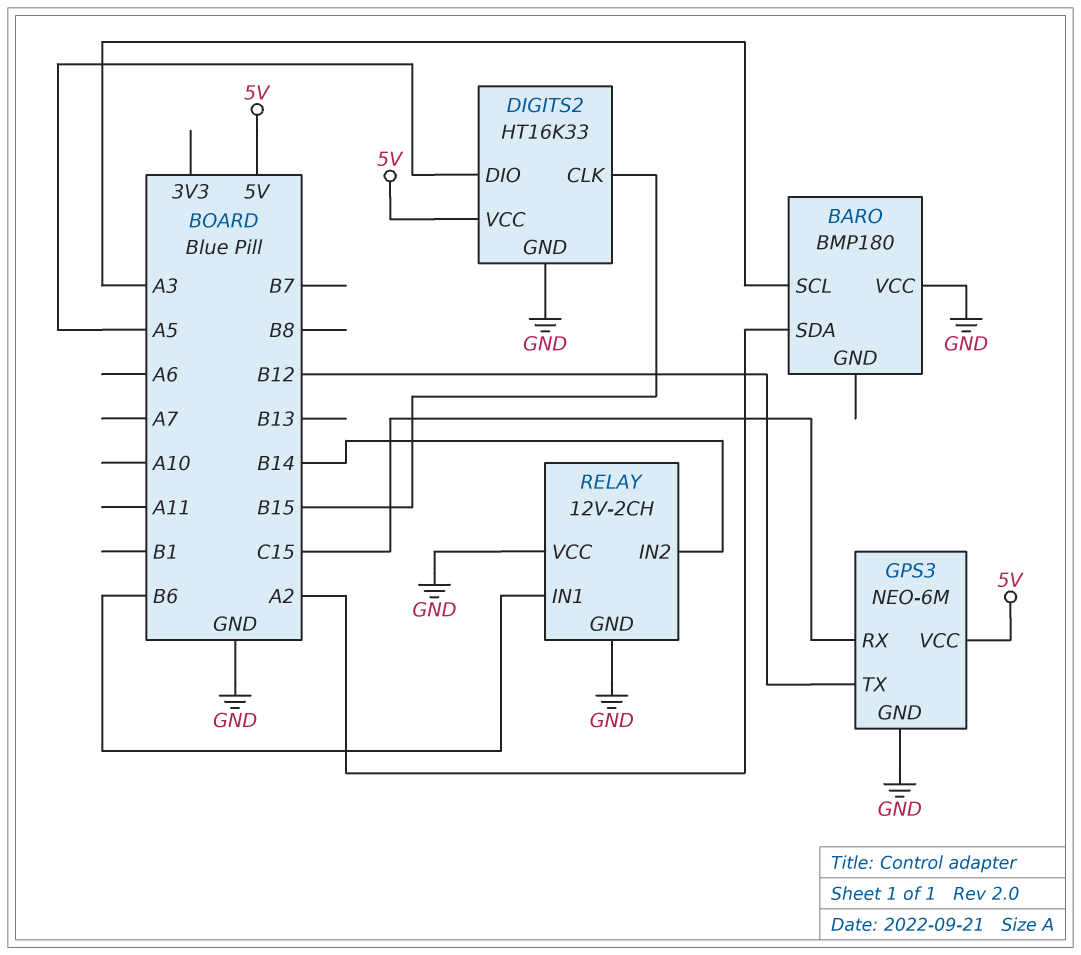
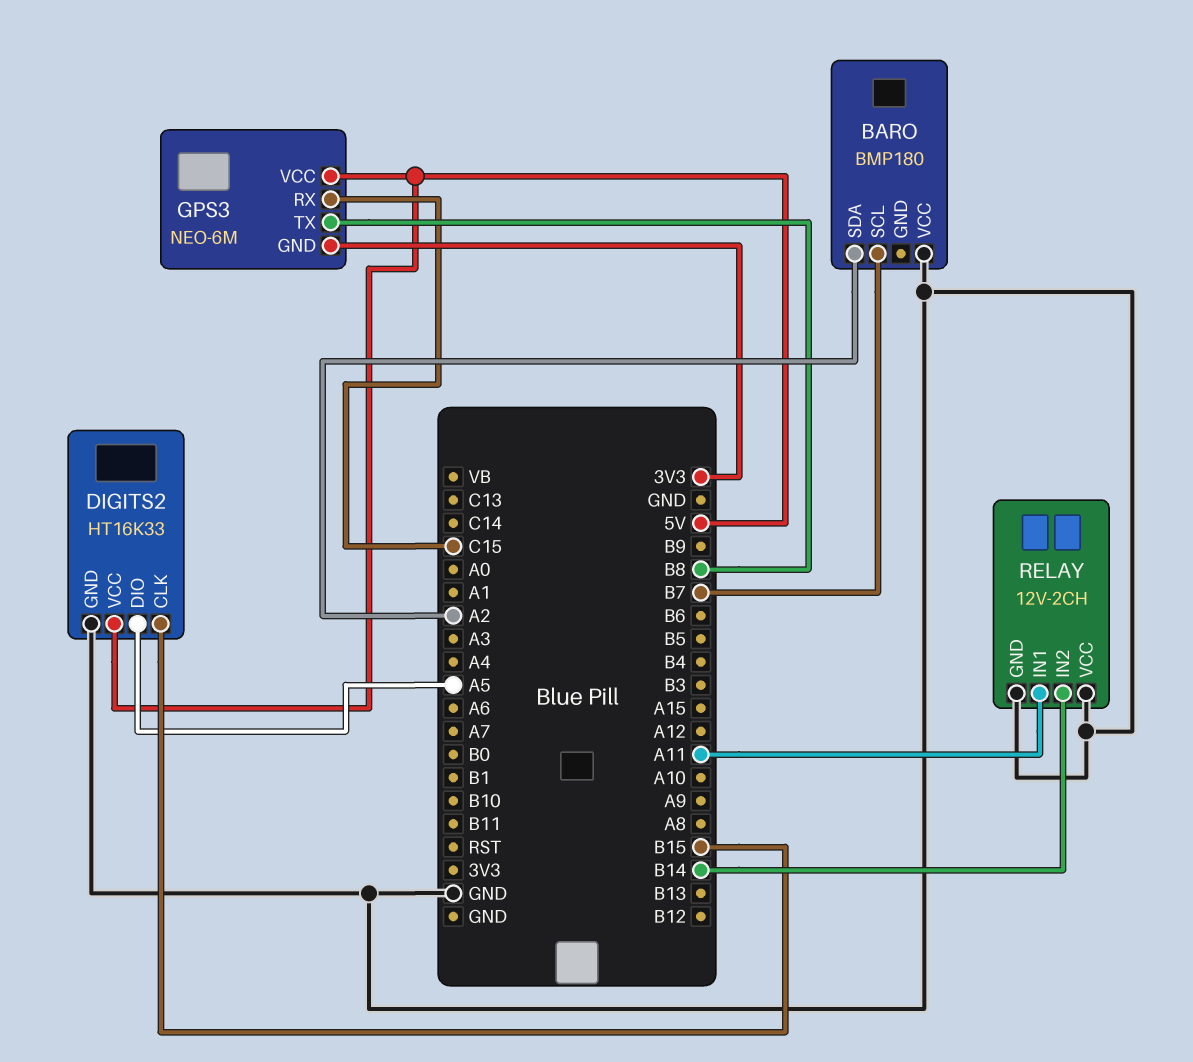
BARO pin SCL: A3 -> B7
GPS3 pin GND: GND -> 3V3
GPS3 pin TX: B12 -> B8
RELAY pin IN1: B6 -> A11

